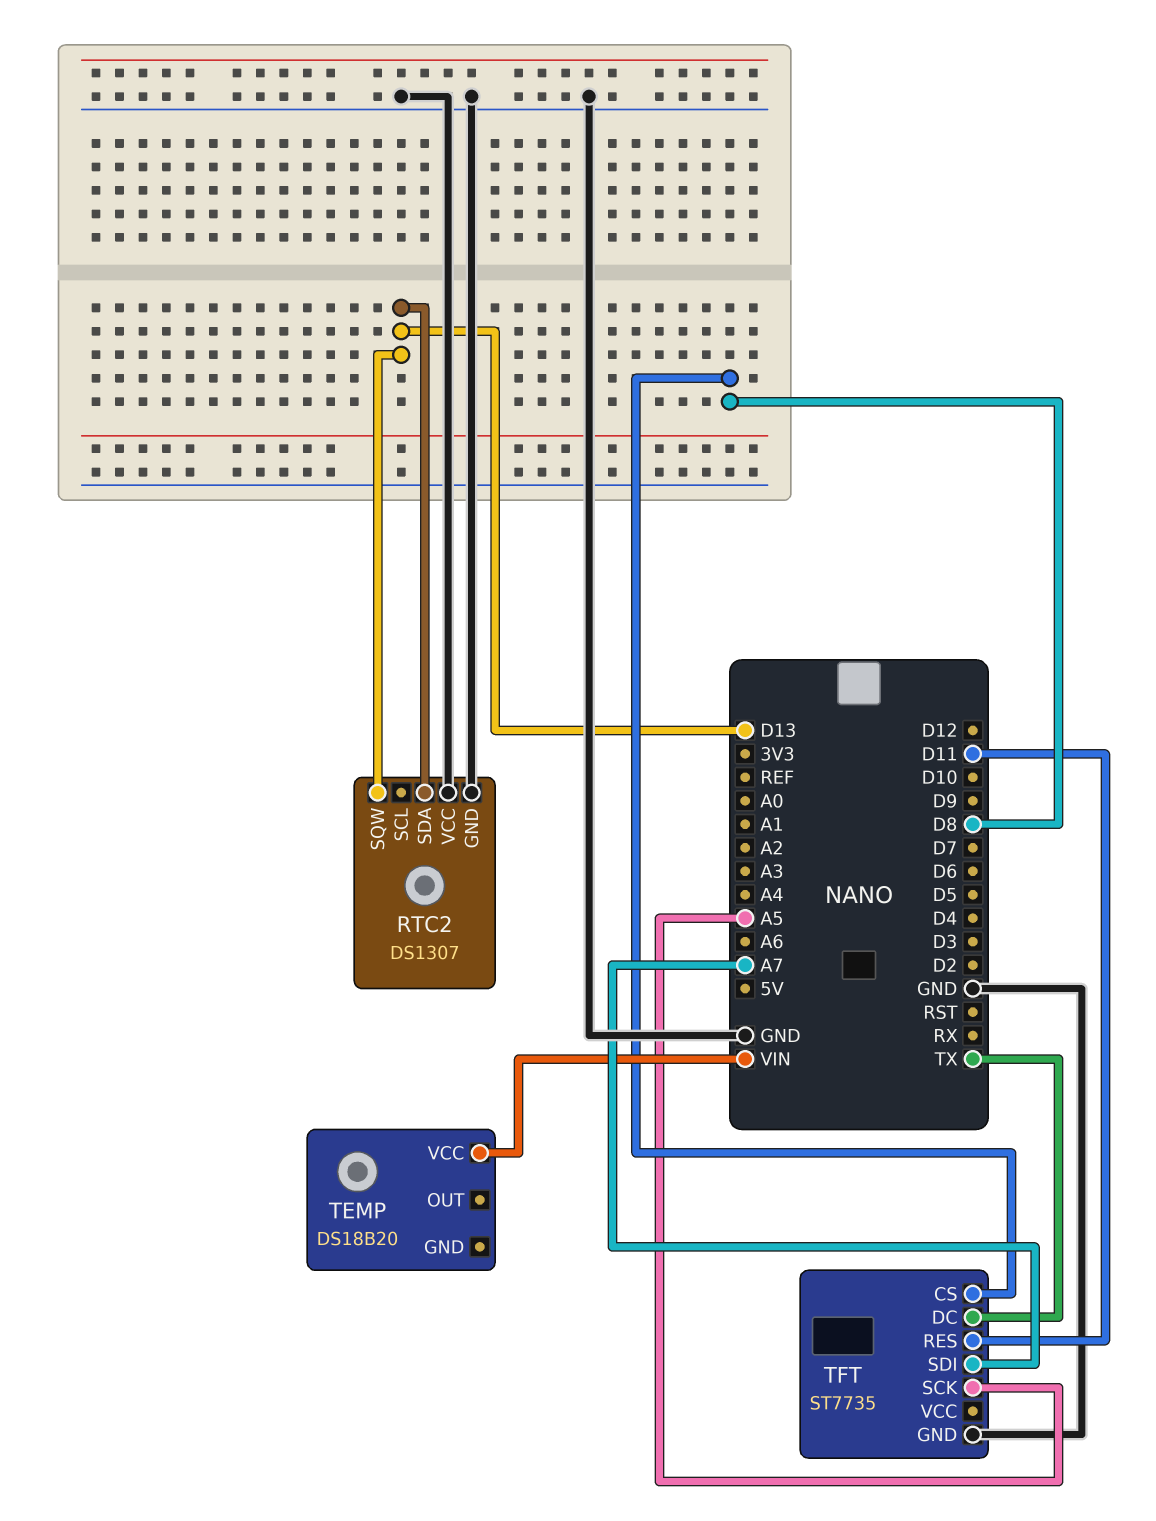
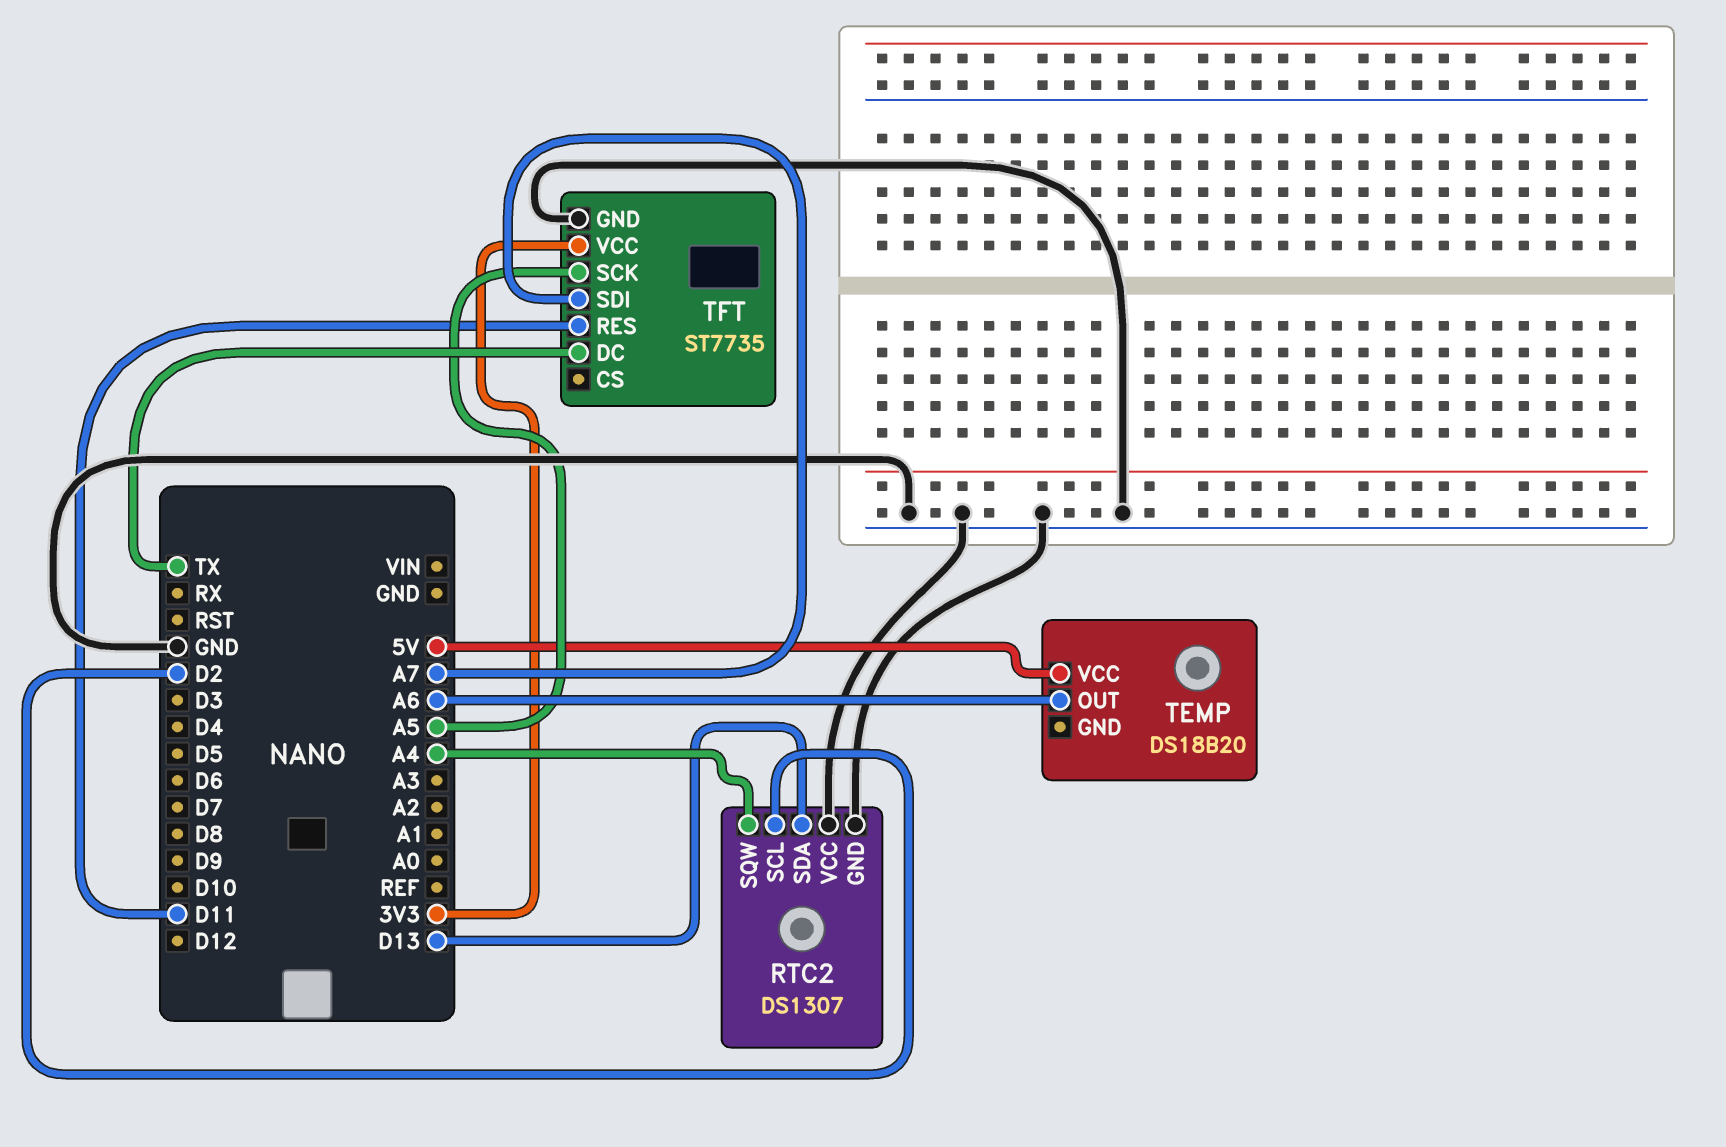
RTC2 pin SCL: none -> D2
RTC2 pin SQW: D13 -> A4
TEMP pin OUT: none -> A6
TEMP pin VCC: VIN -> 5V
TFT pin CS: D8 -> none
TFT pin VCC: none -> 3V3

